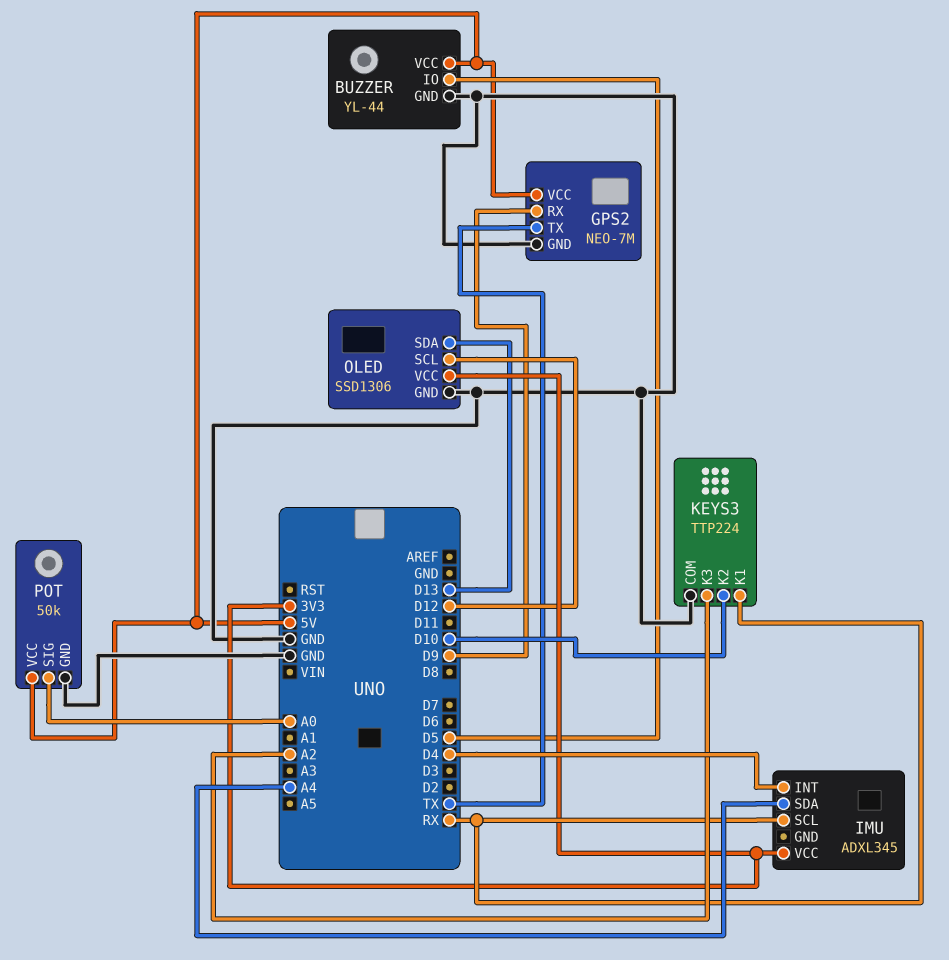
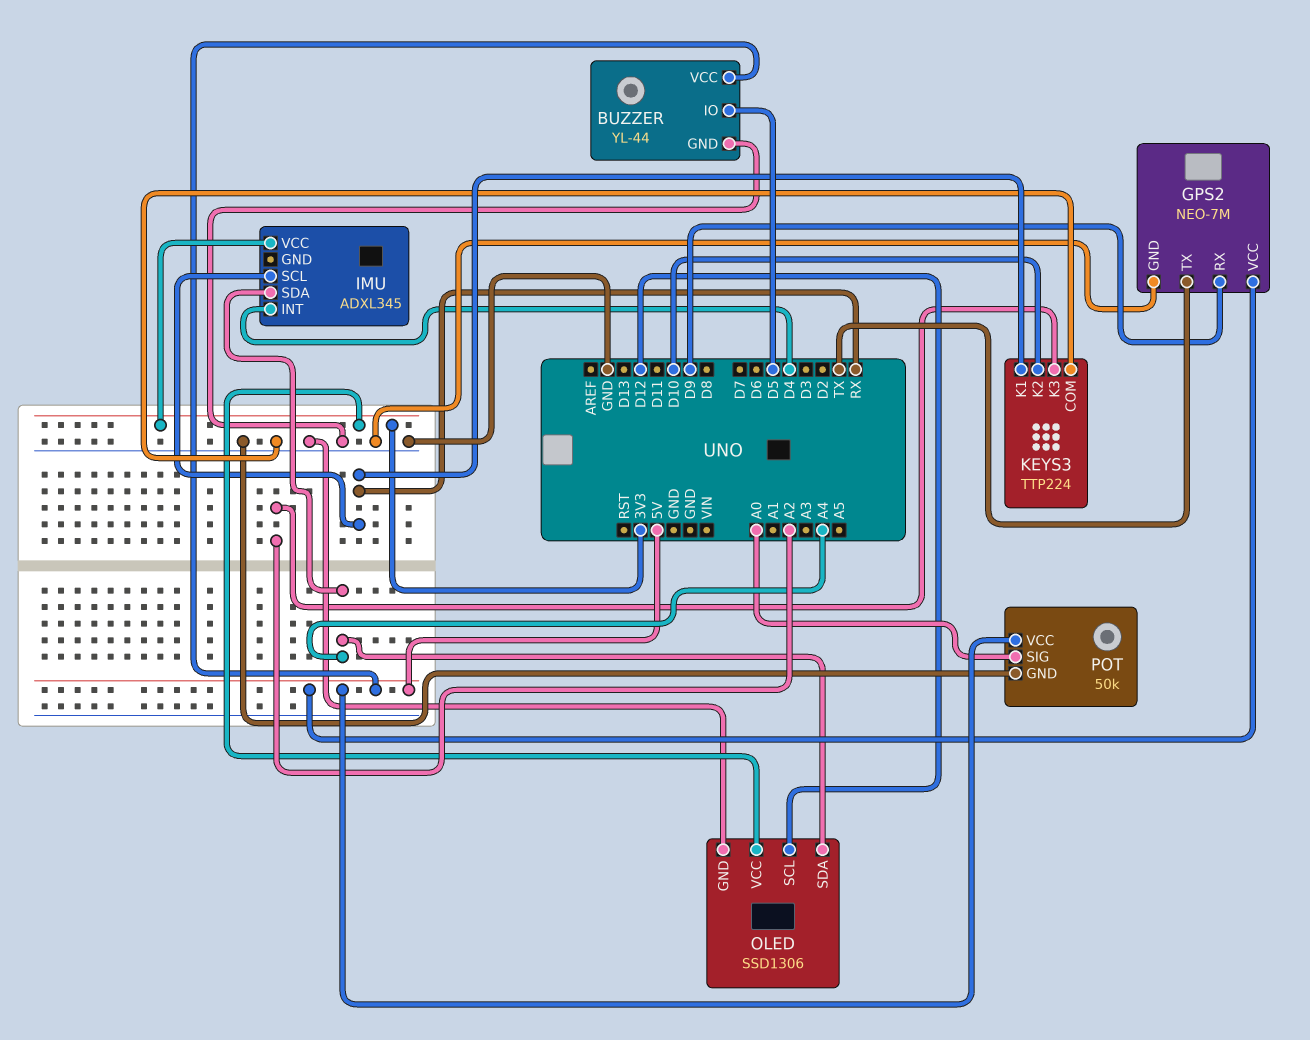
OLED pin SDA: D13 -> A4

